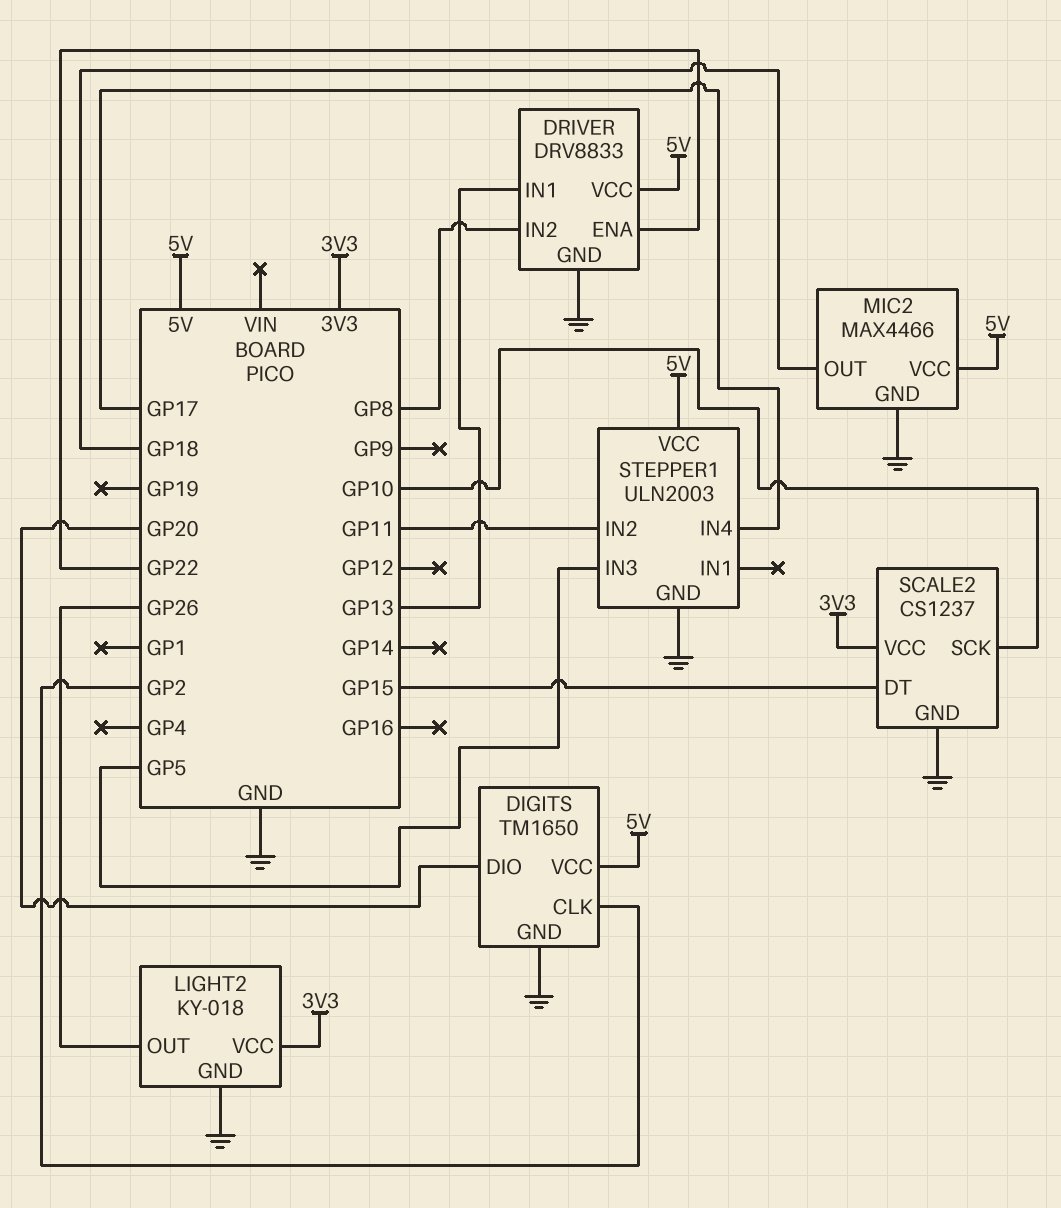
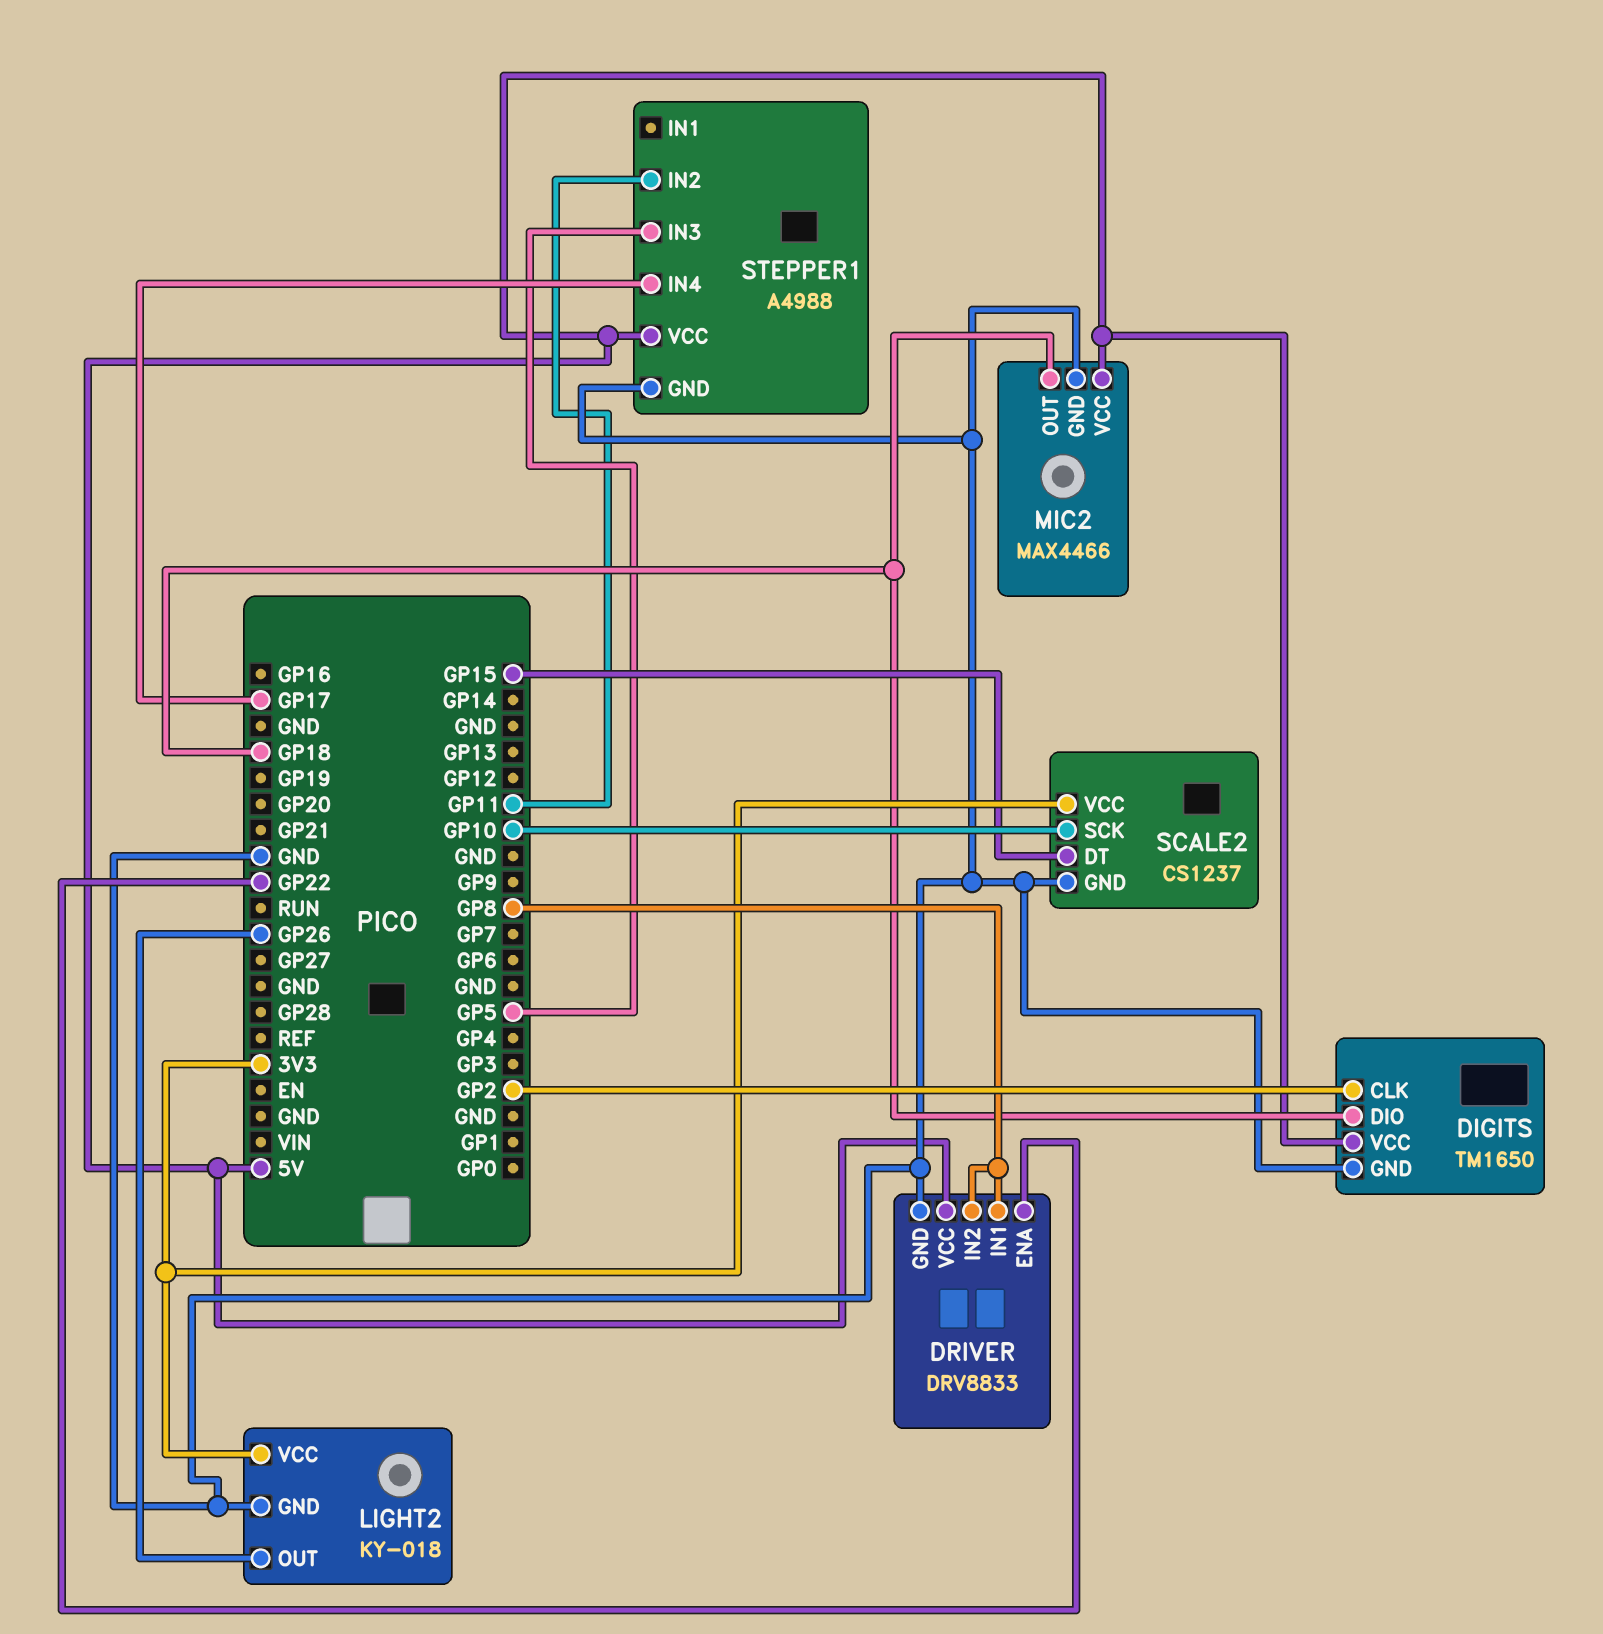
DIGITS pin DIO: GP20 -> GP18
DRIVER pin IN1: GP13 -> GP8
STEPPER1: ULN2003 -> A4988

